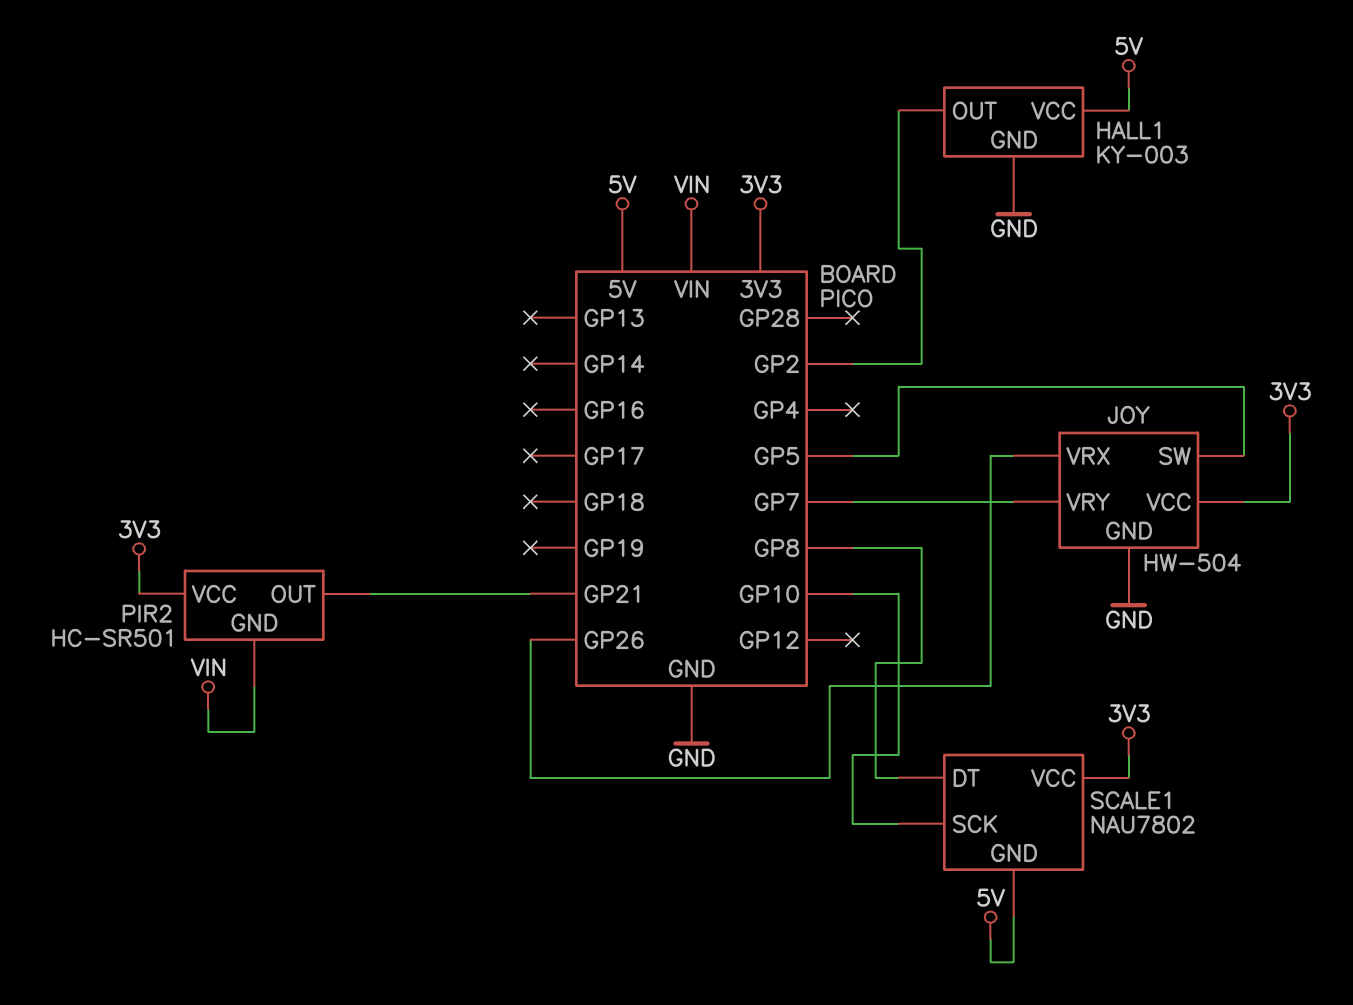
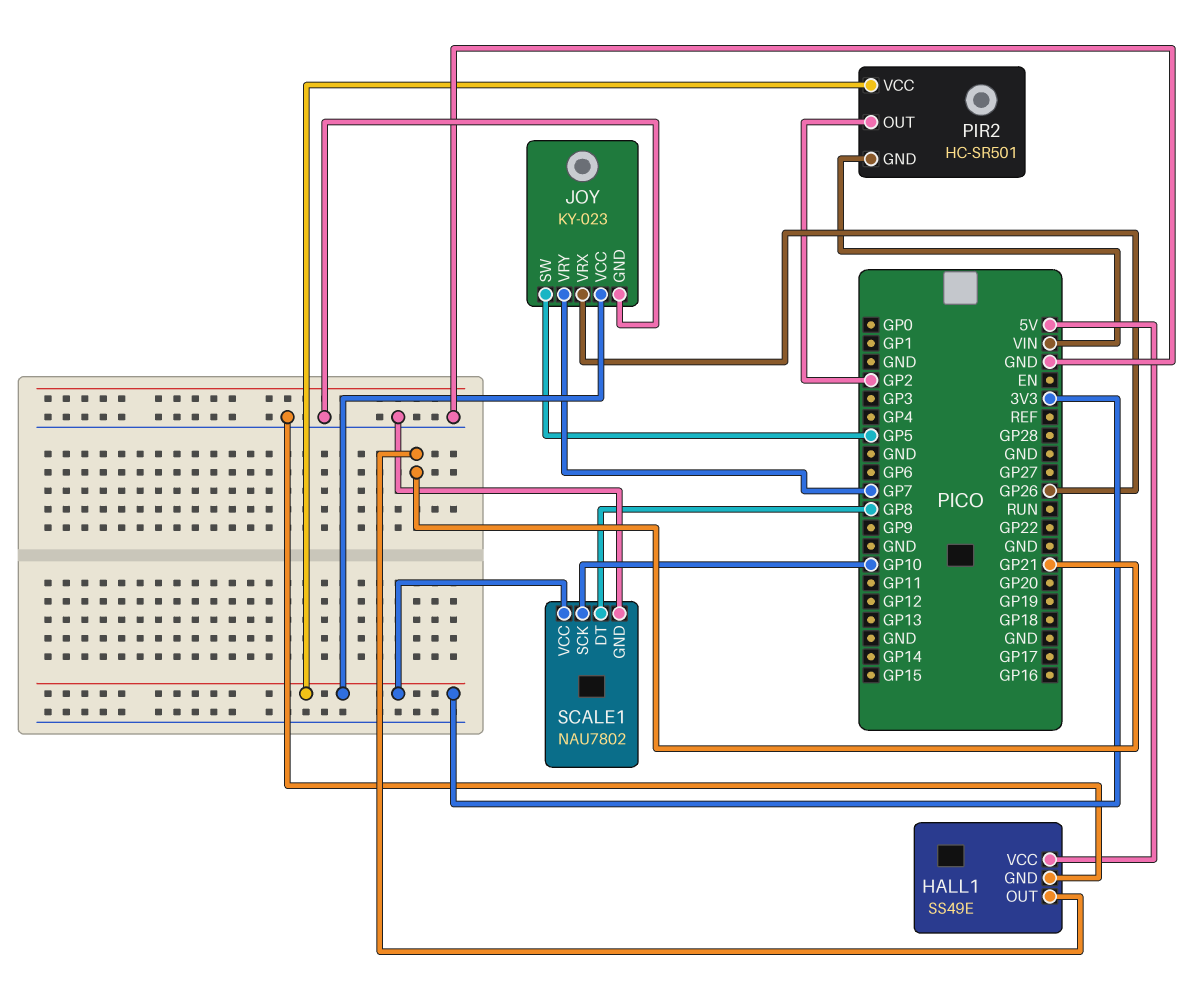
HALL1: KY-003 -> SS49E
HALL1 pin OUT: GP2 -> GP21
JOY: HW-504 -> KY-023
PIR2 pin OUT: GP21 -> GP2
SCALE1 pin GND: 5V -> GND

